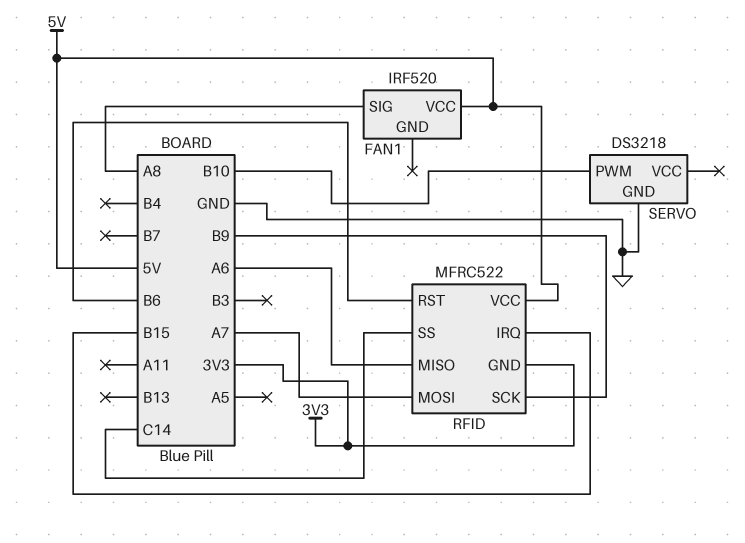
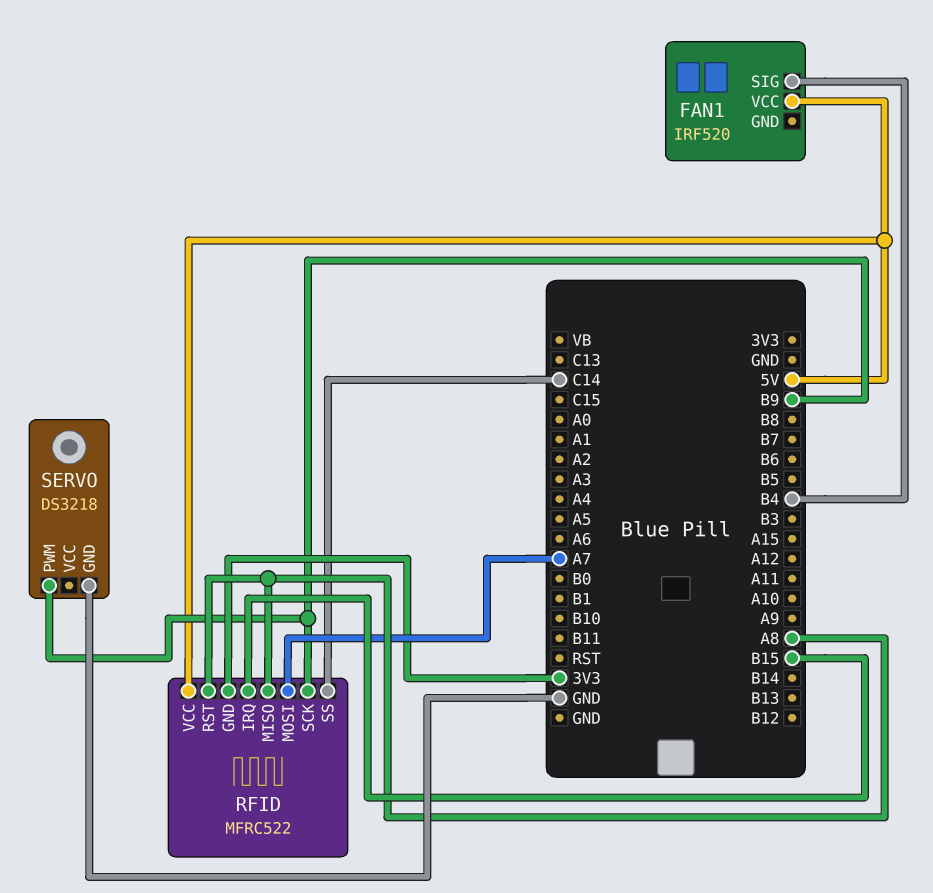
FAN1 pin SIG: A8 -> B4
RFID pin MISO: A6 -> A8
RFID pin RST: B6 -> A8
SERVO pin PWM: B10 -> B9

